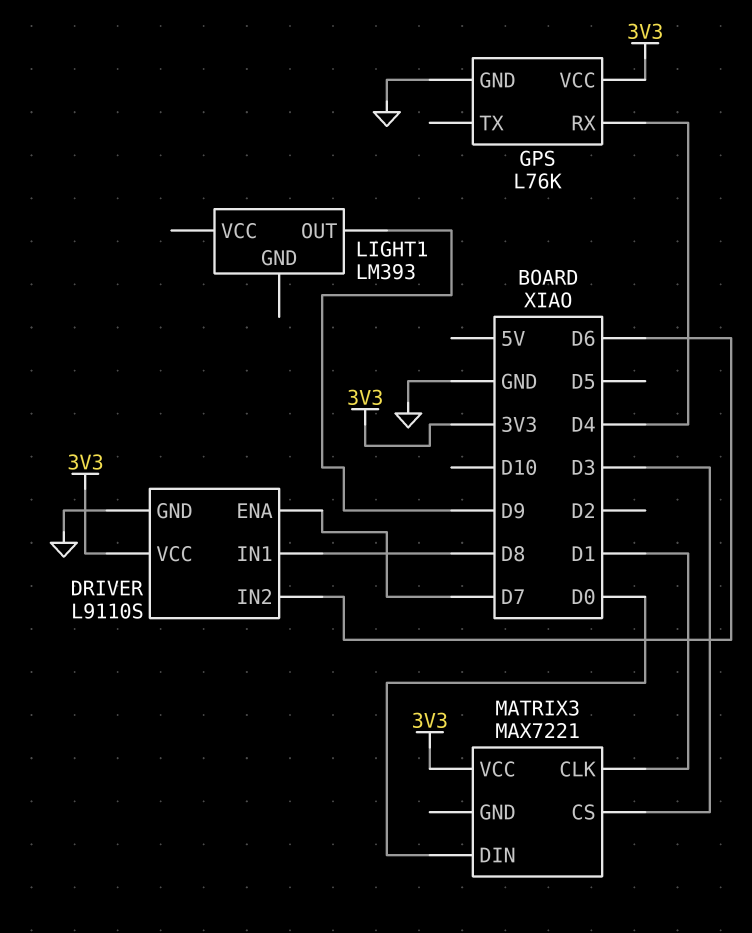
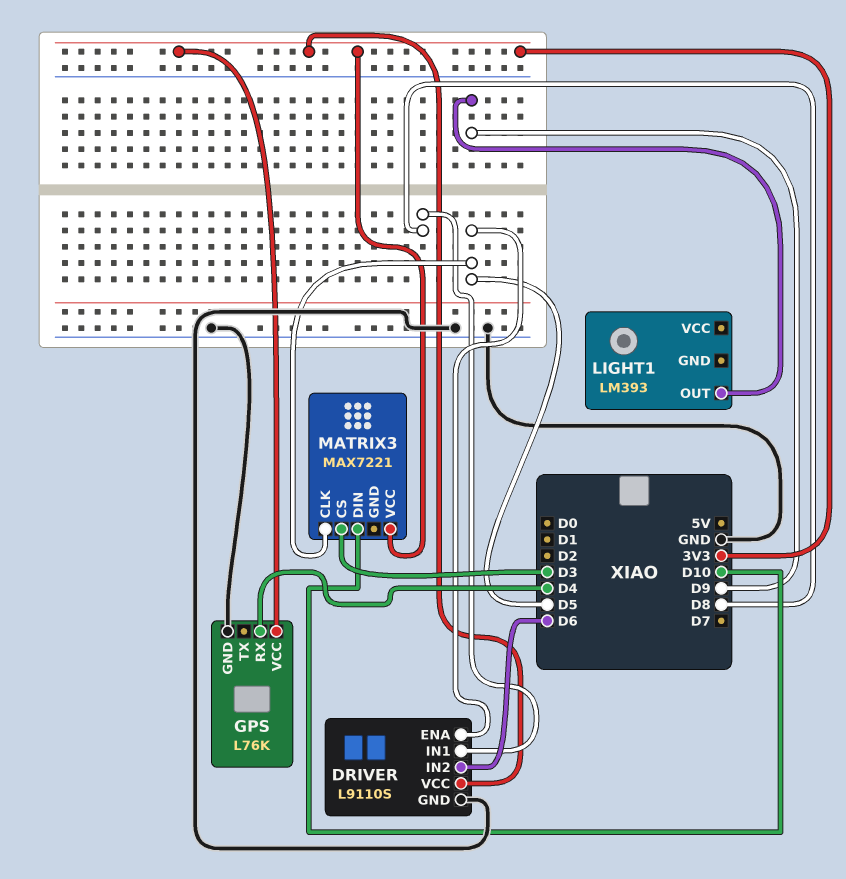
DRIVER pin ENA: D7 -> D5
MATRIX3 pin CLK: D1 -> D5
MATRIX3 pin DIN: D0 -> D10

